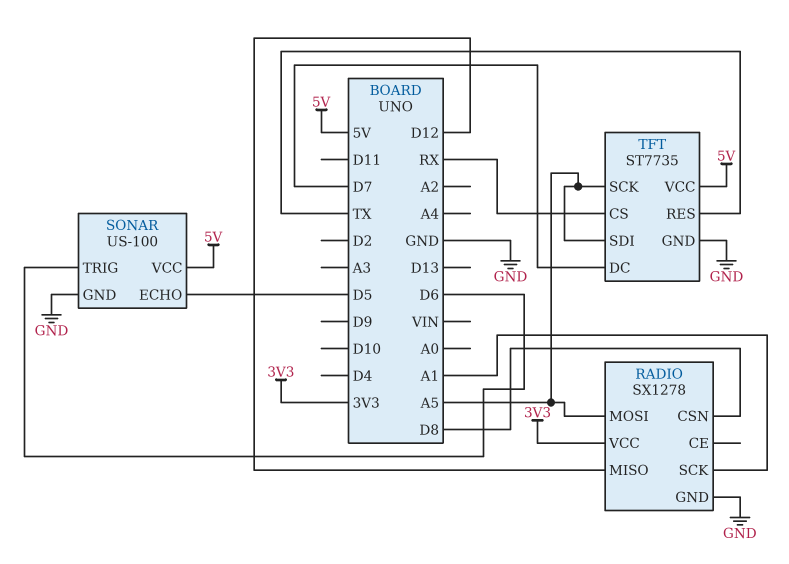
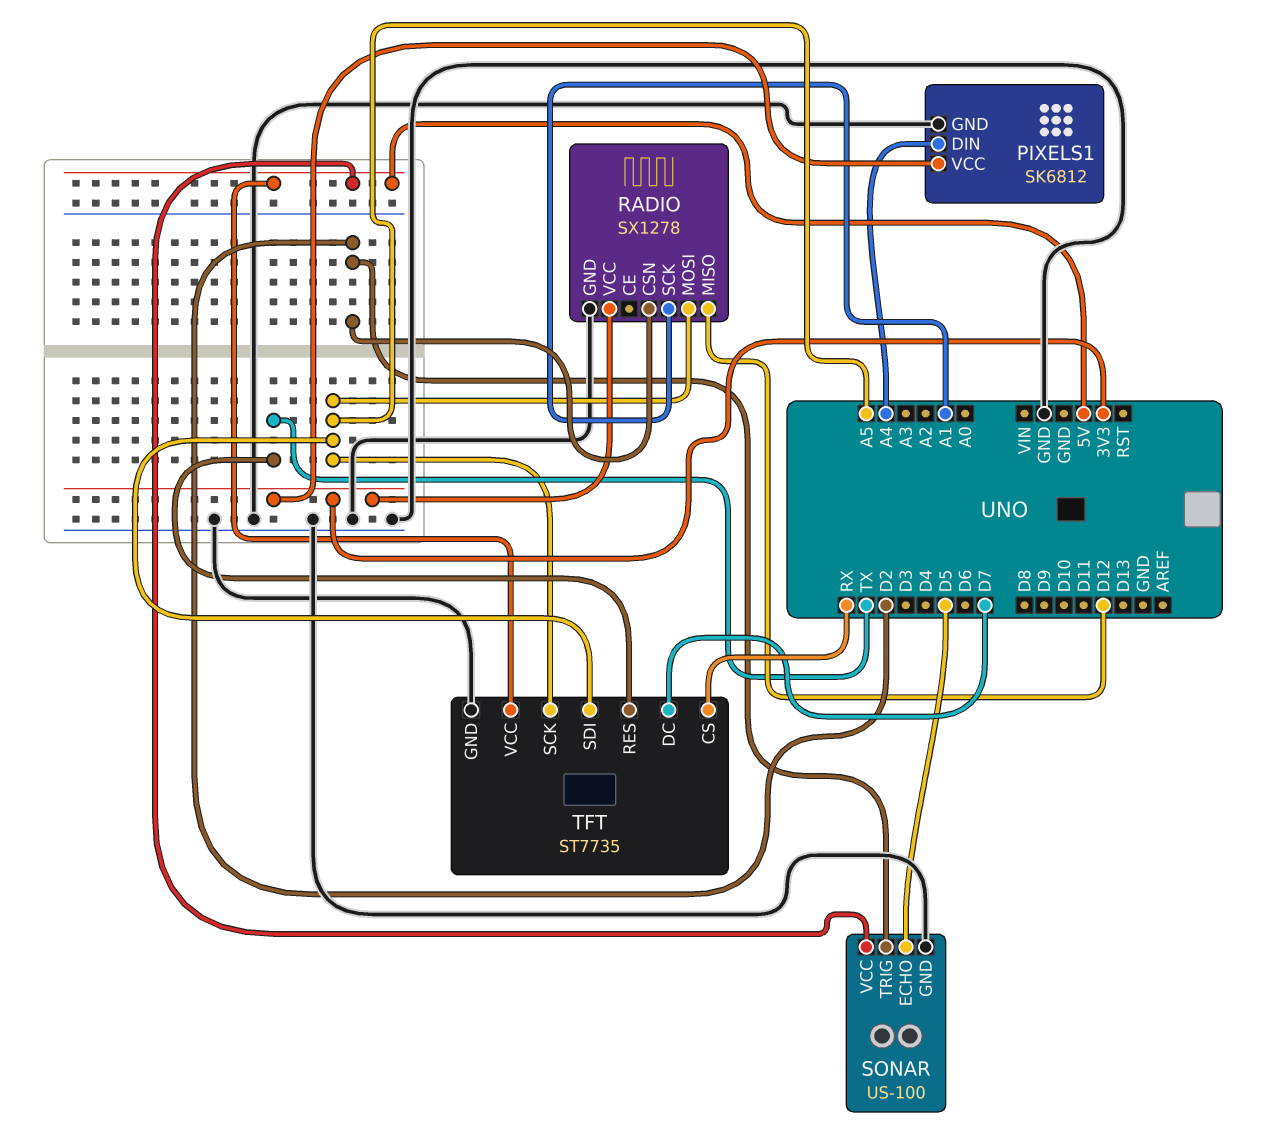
PIXELS1: none -> SK6812
PIXELS1 pin DIN: none -> A4
PIXELS1 pin GND: none -> GND
PIXELS1 pin VCC: none -> 3V3
RADIO pin CSN: D8 -> D2
SONAR pin TRIG: D6 -> D2

